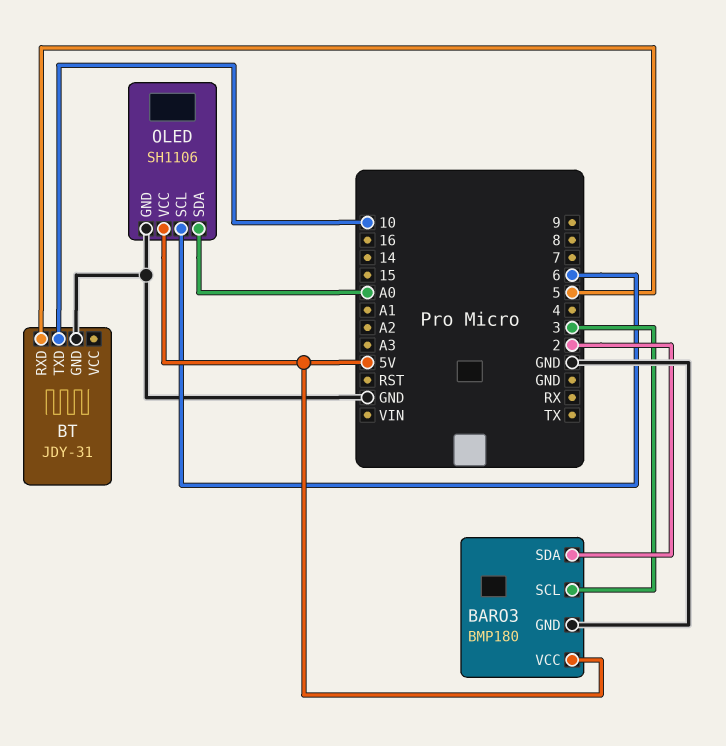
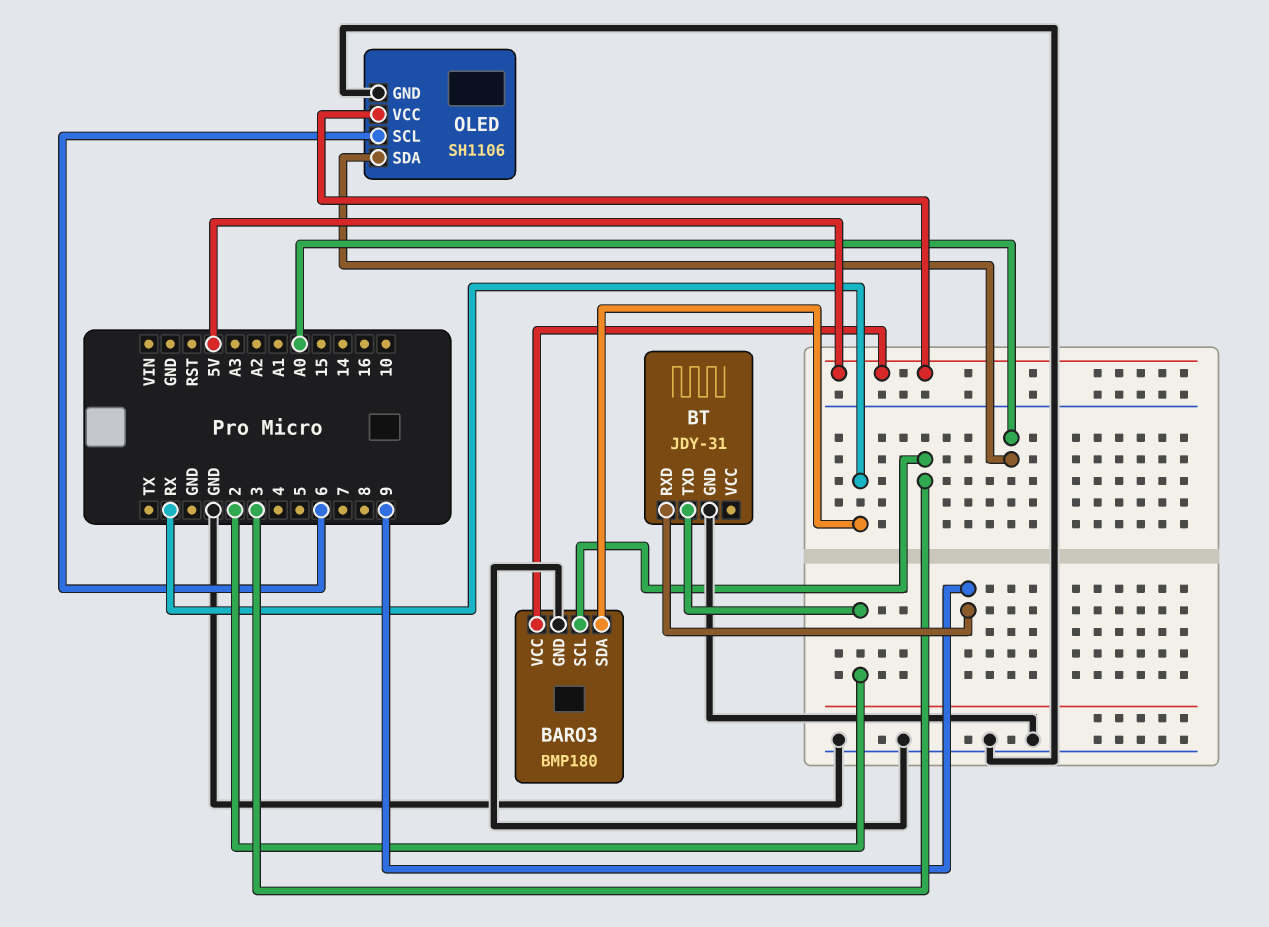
BARO3 pin SDA: 2 -> RX
BT pin RXD: 5 -> 9
BT pin TXD: 10 -> 2

